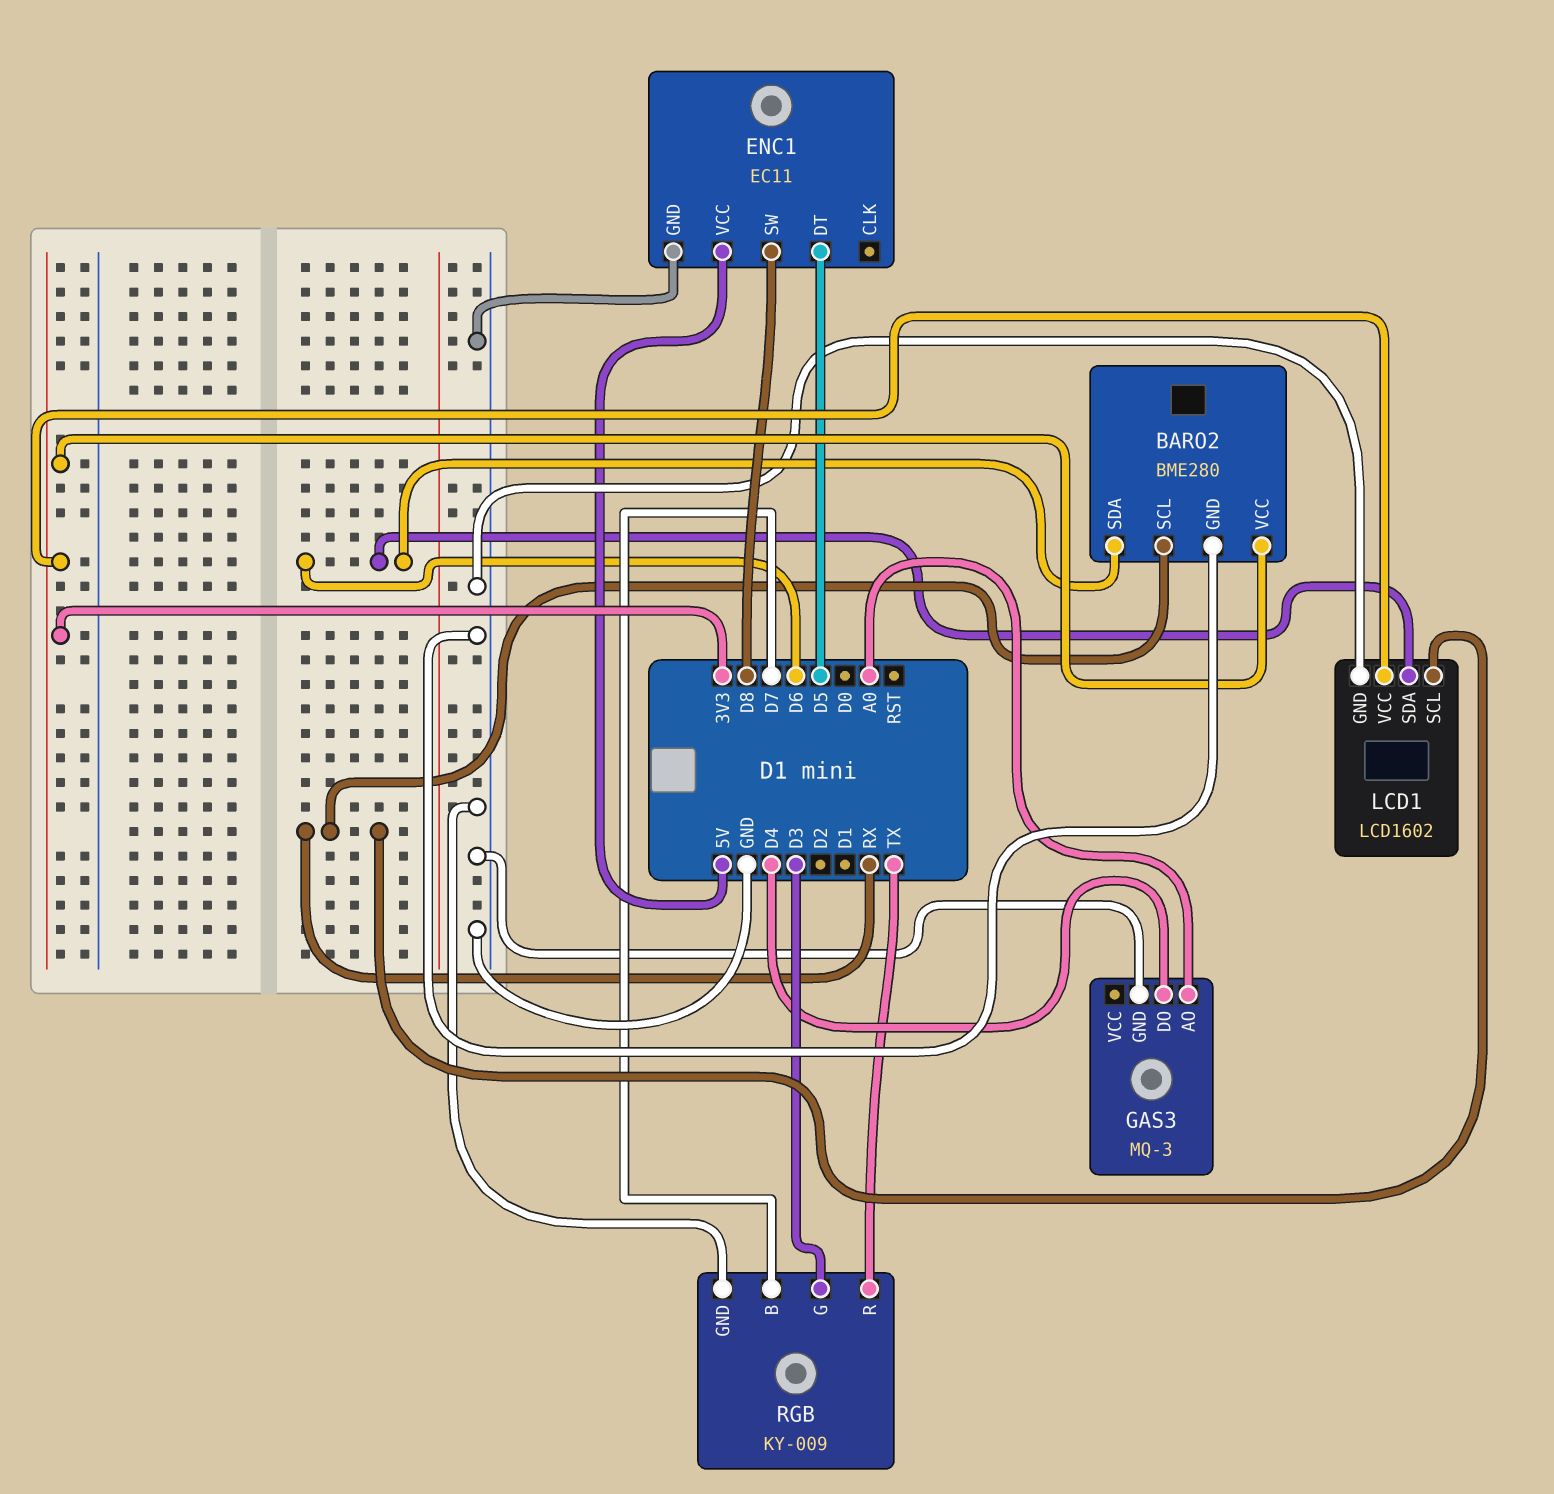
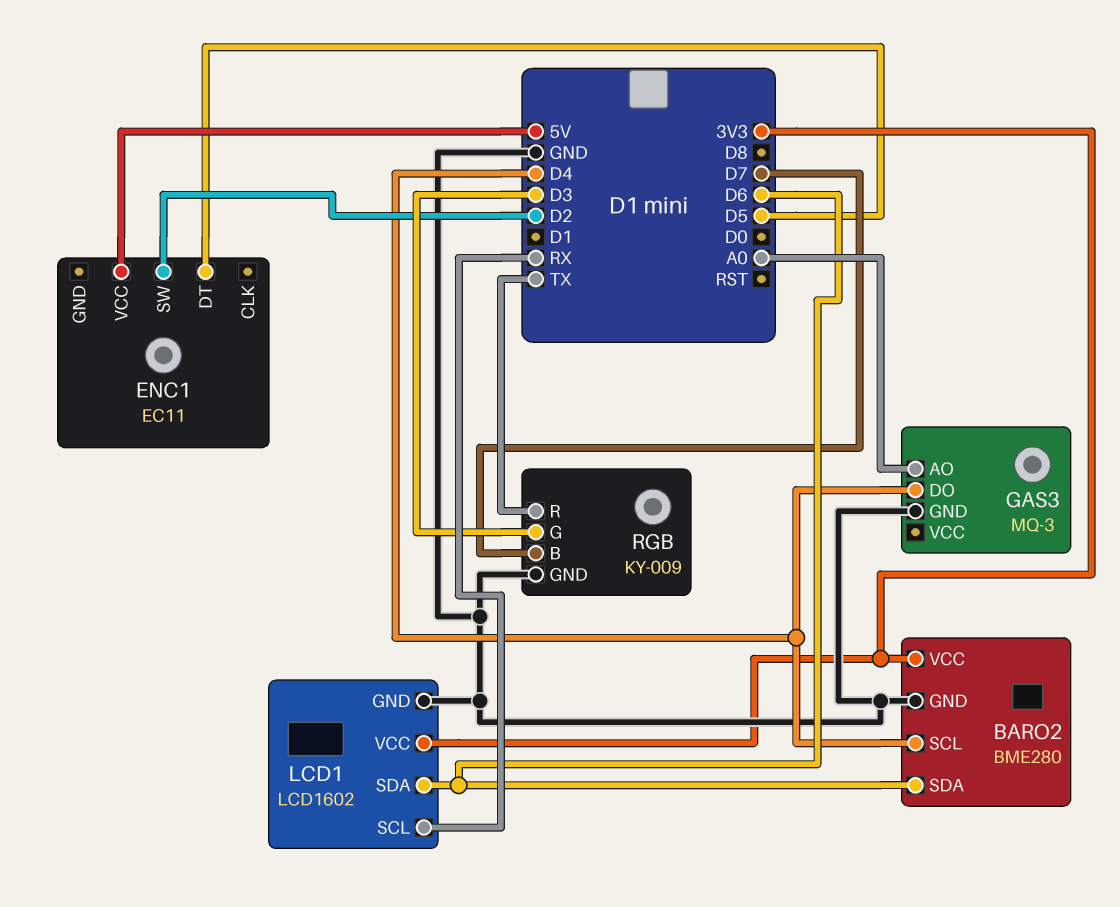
BARO2 pin SCL: RX -> D4
ENC1 pin GND: GND -> none
ENC1 pin SW: D8 -> D2

